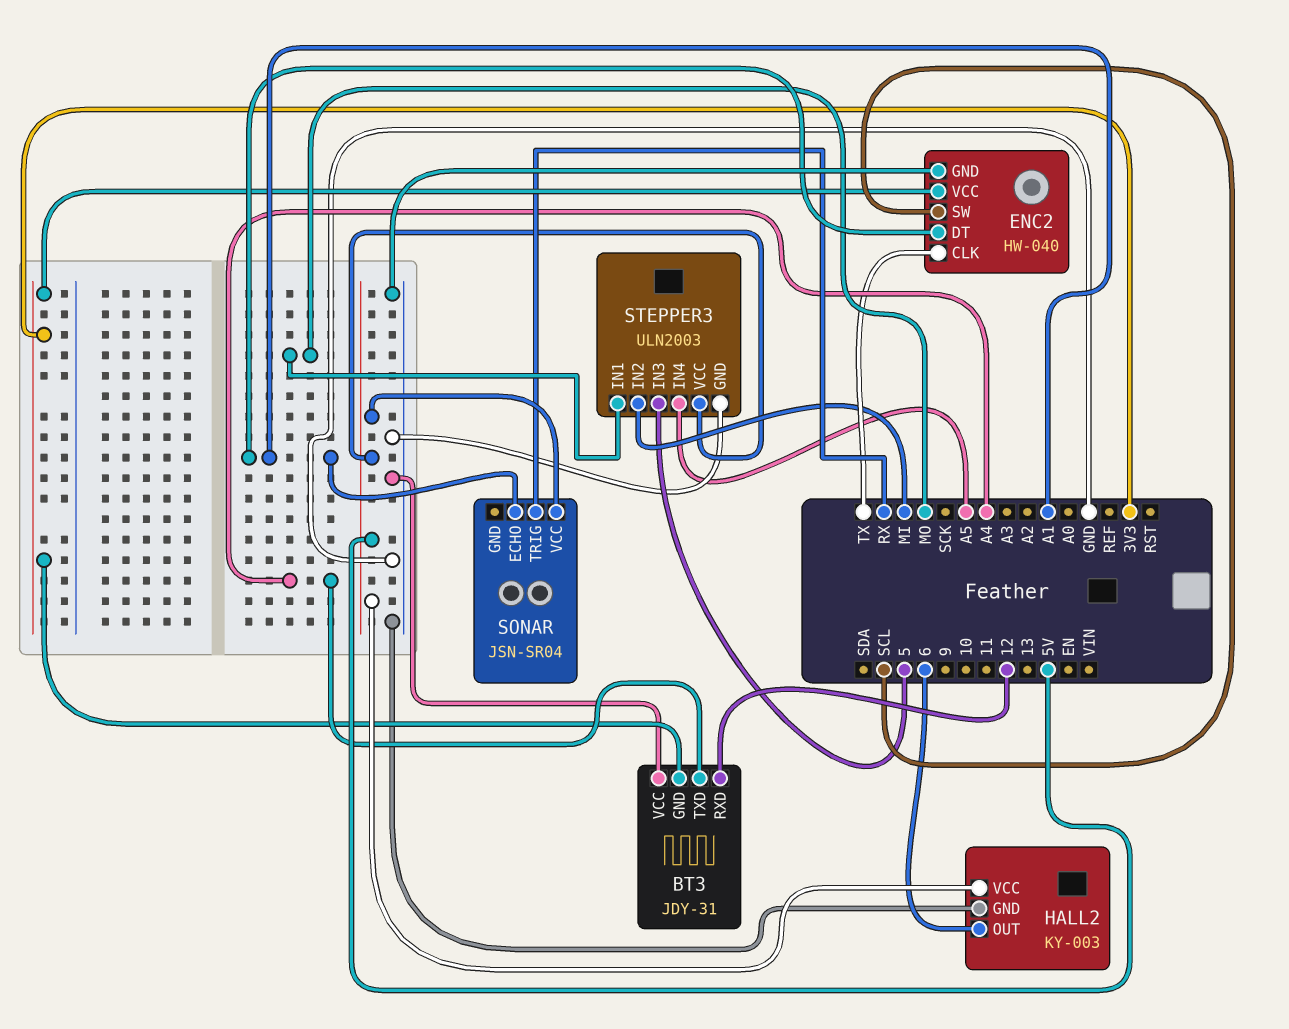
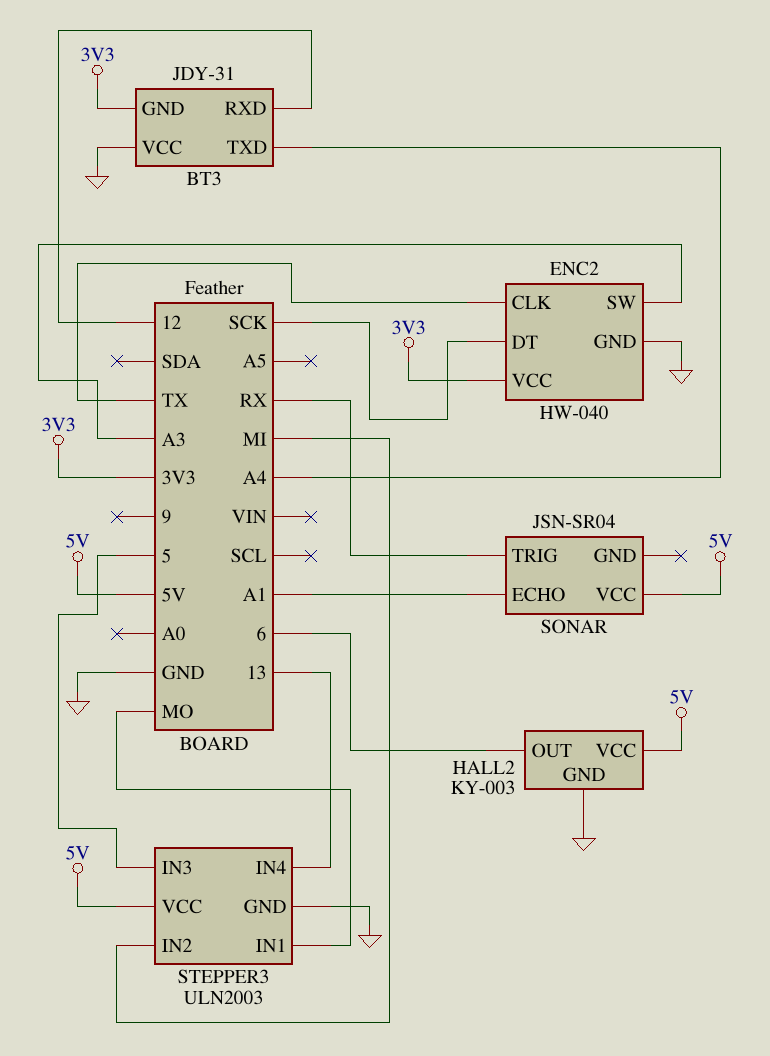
ENC2 pin DT: A1 -> SCK
ENC2 pin SW: SCL -> A3
STEPPER3 pin IN4: A5 -> 13

